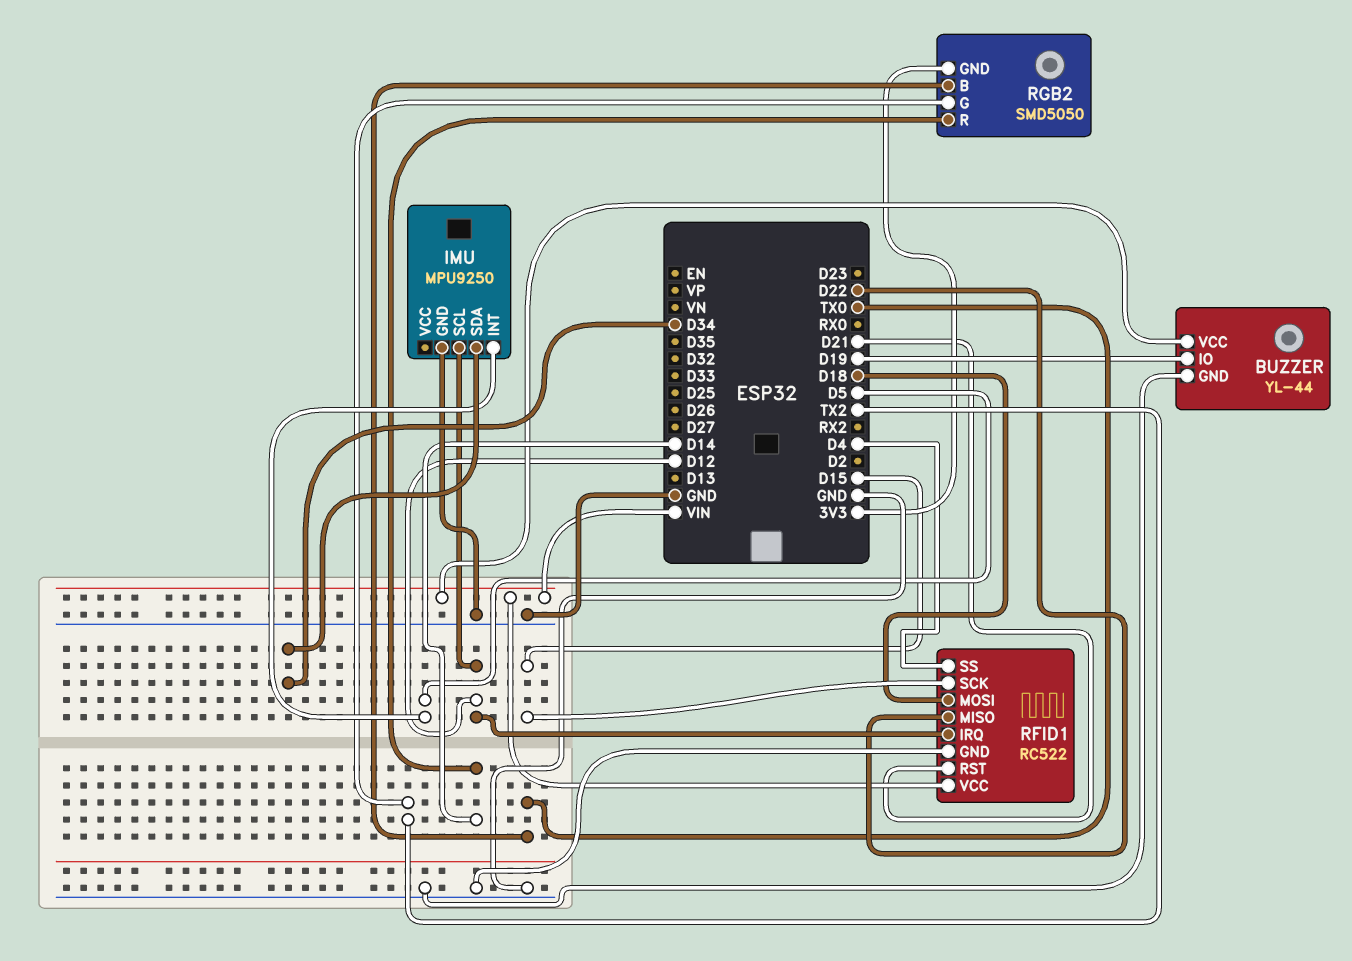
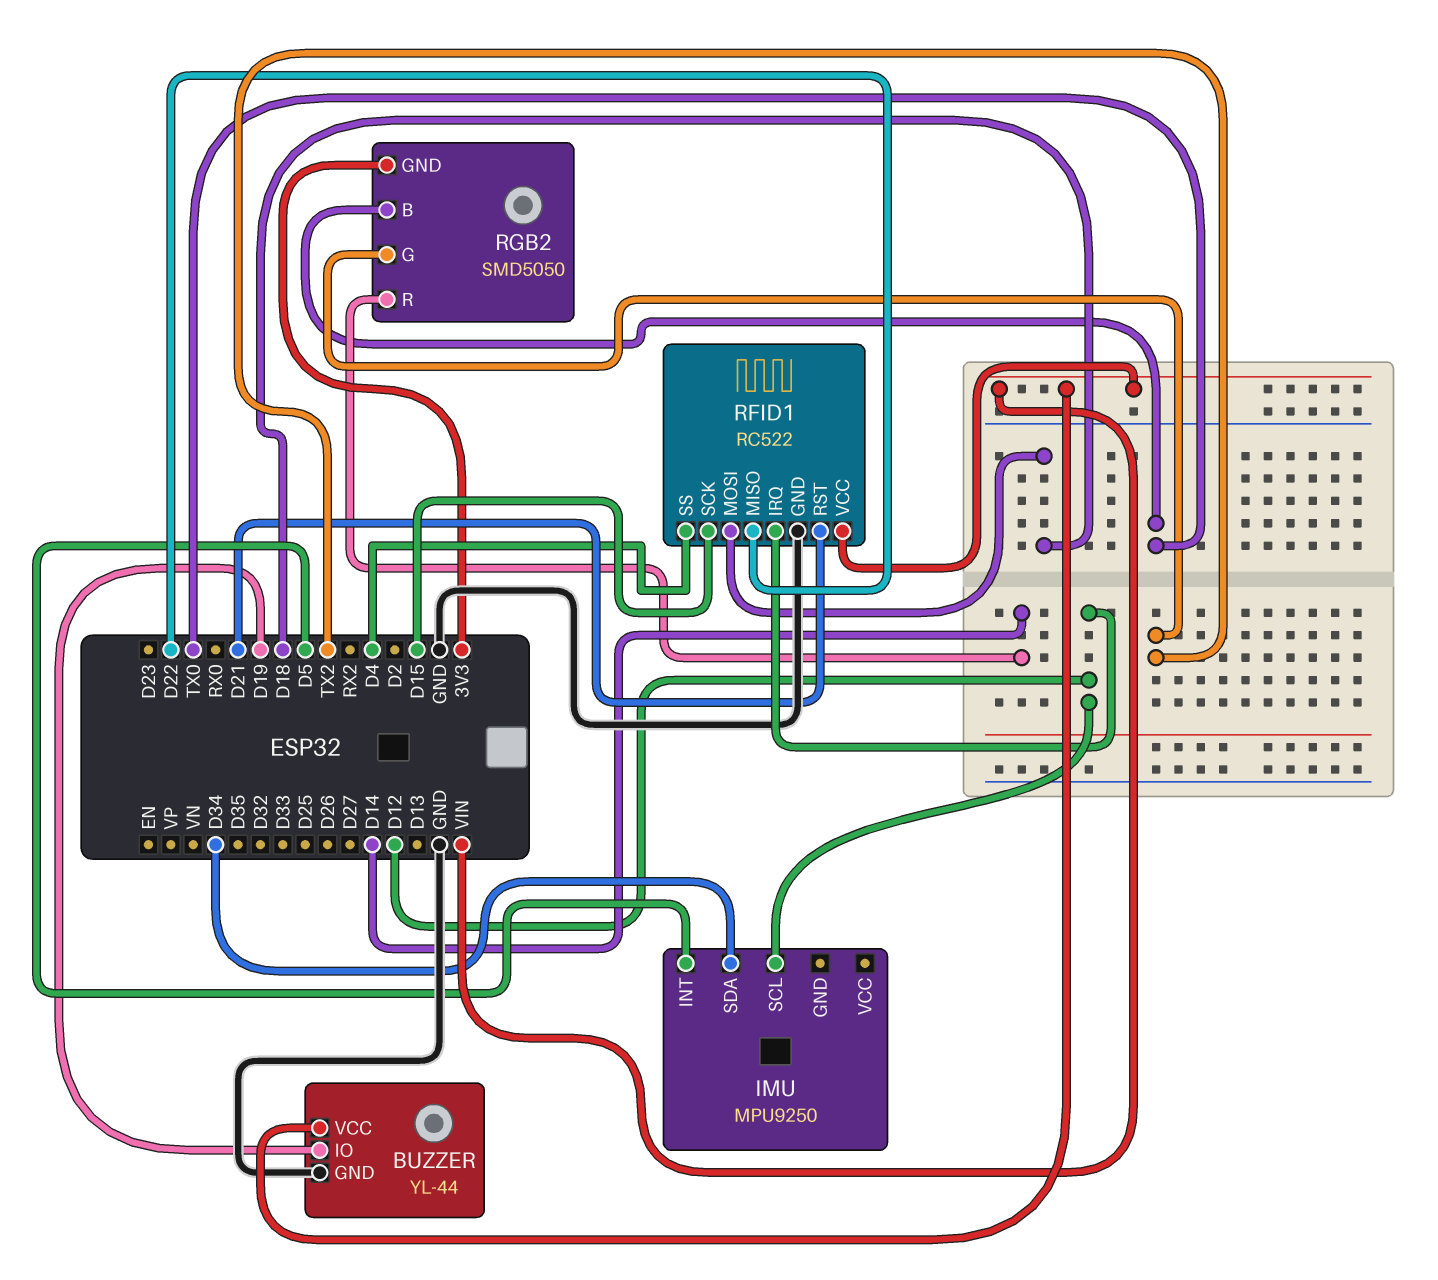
IMU pin GND: GND -> none

